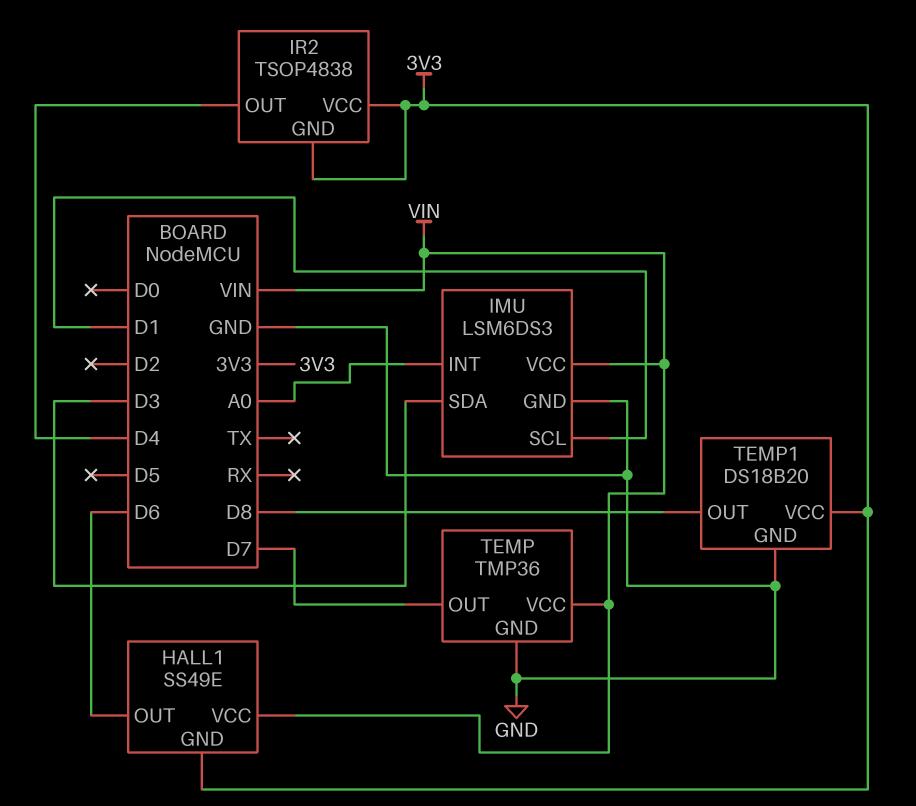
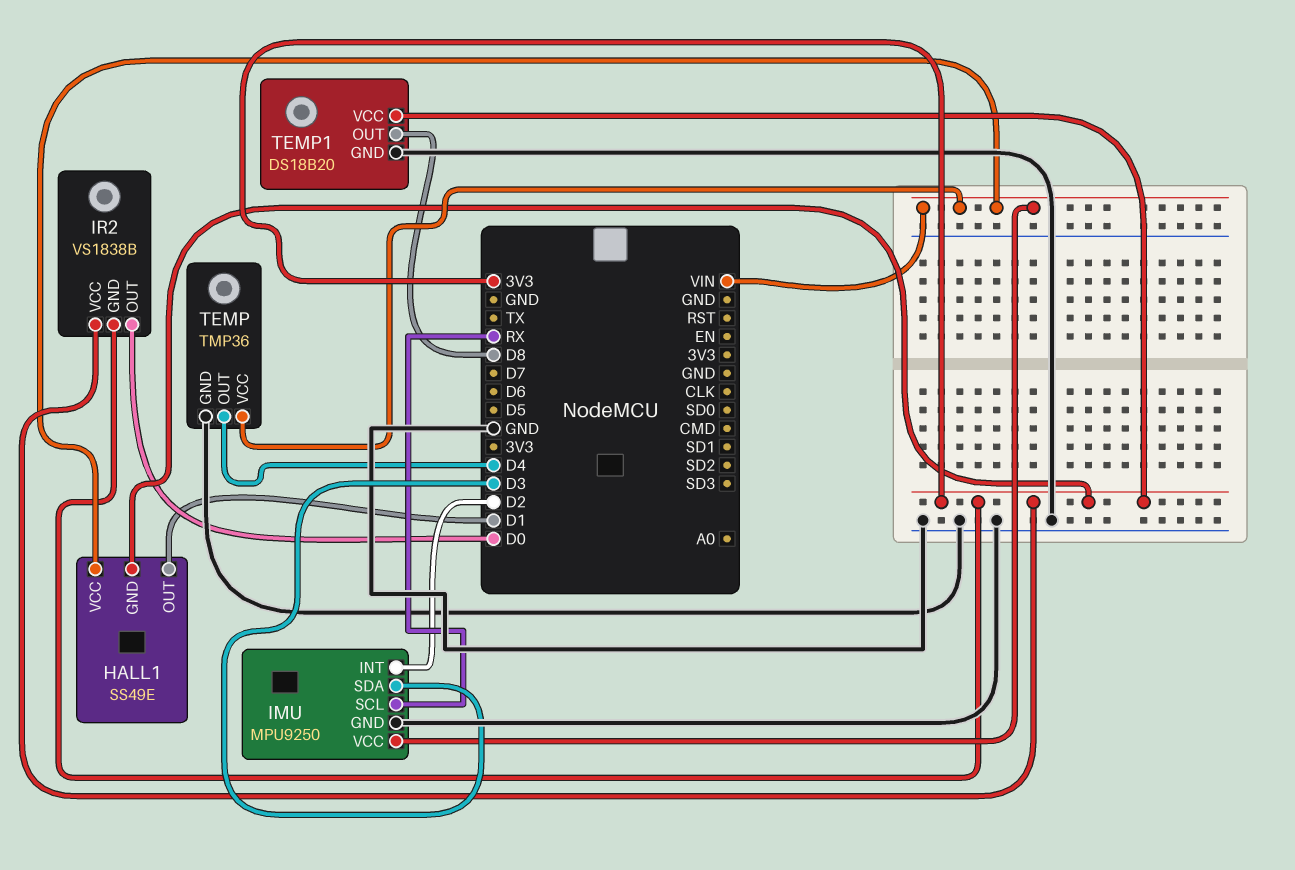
HALL1 pin OUT: D6 -> D1
IMU: LSM6DS3 -> MPU9250
IMU pin INT: A0 -> D2
IMU pin SCL: D1 -> RX
IR2: TSOP4838 -> VS1838B
IR2 pin OUT: D4 -> D0
TEMP pin OUT: D7 -> D4

